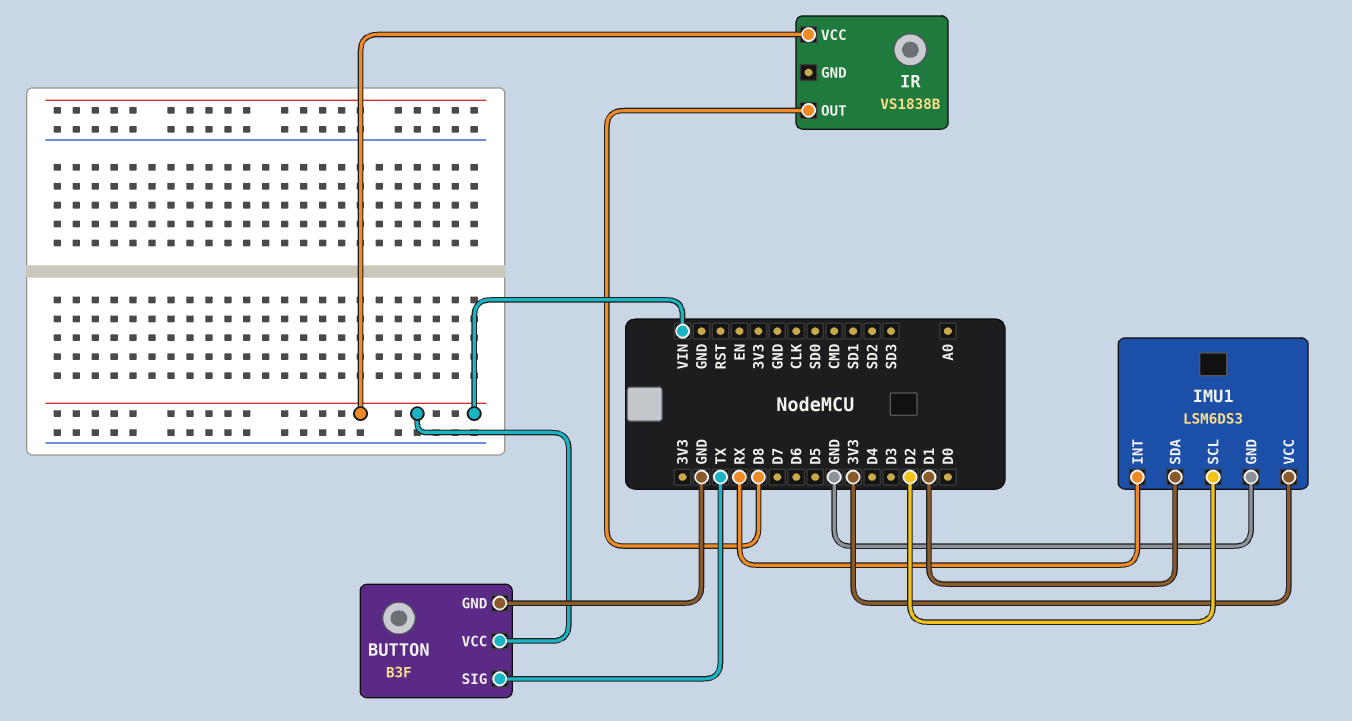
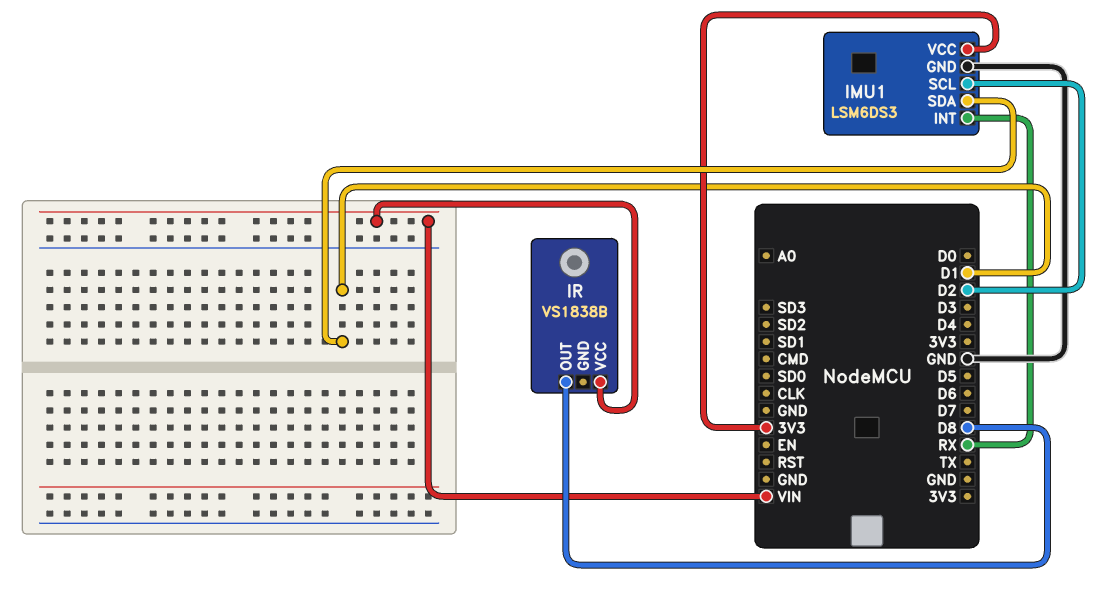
BUTTON: B3F -> none
BUTTON pin GND: GND -> none
BUTTON pin SIG: TX -> none
BUTTON pin VCC: VIN -> none

